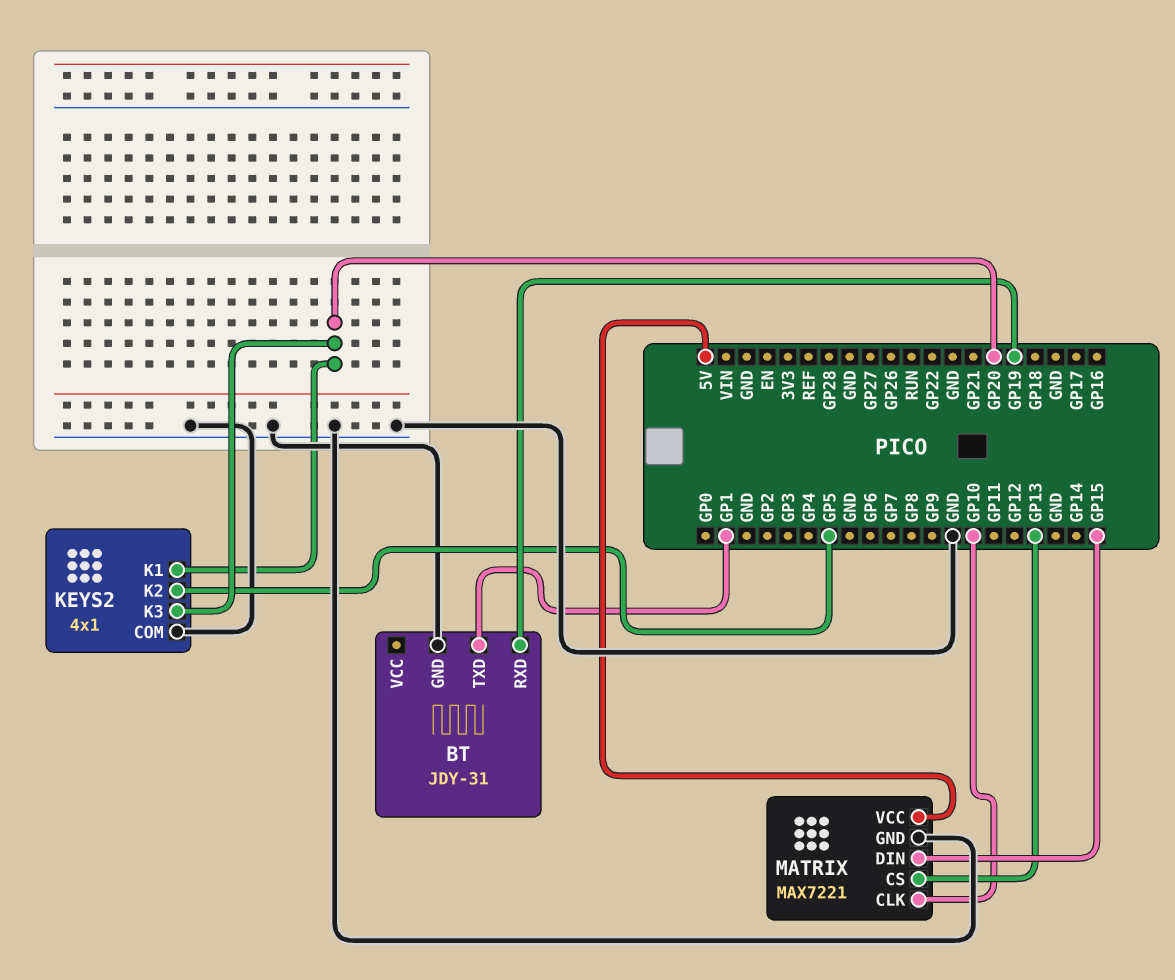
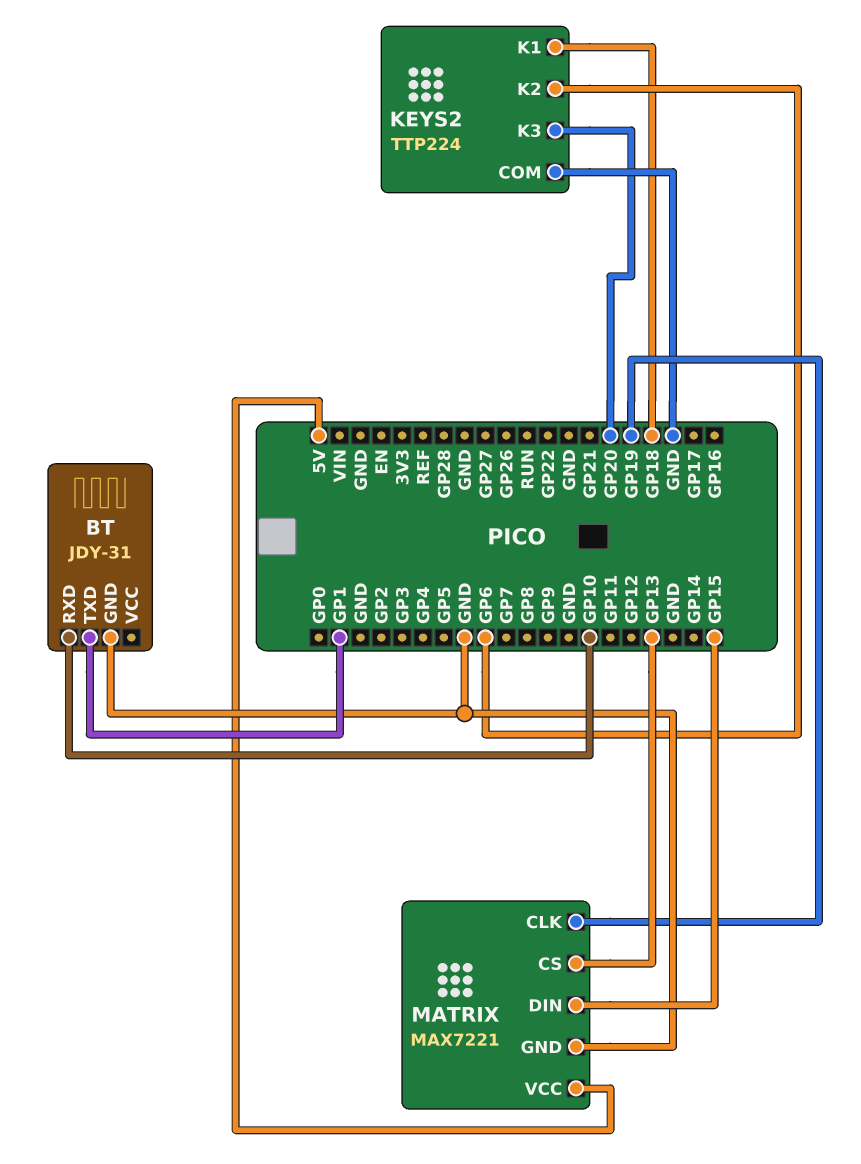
BT pin RXD: GP19 -> GP10
KEYS2: 4x1 -> TTP224
KEYS2 pin K1: GP20 -> GP18
KEYS2 pin K2: GP5 -> GP6
MATRIX pin CLK: GP10 -> GP19

